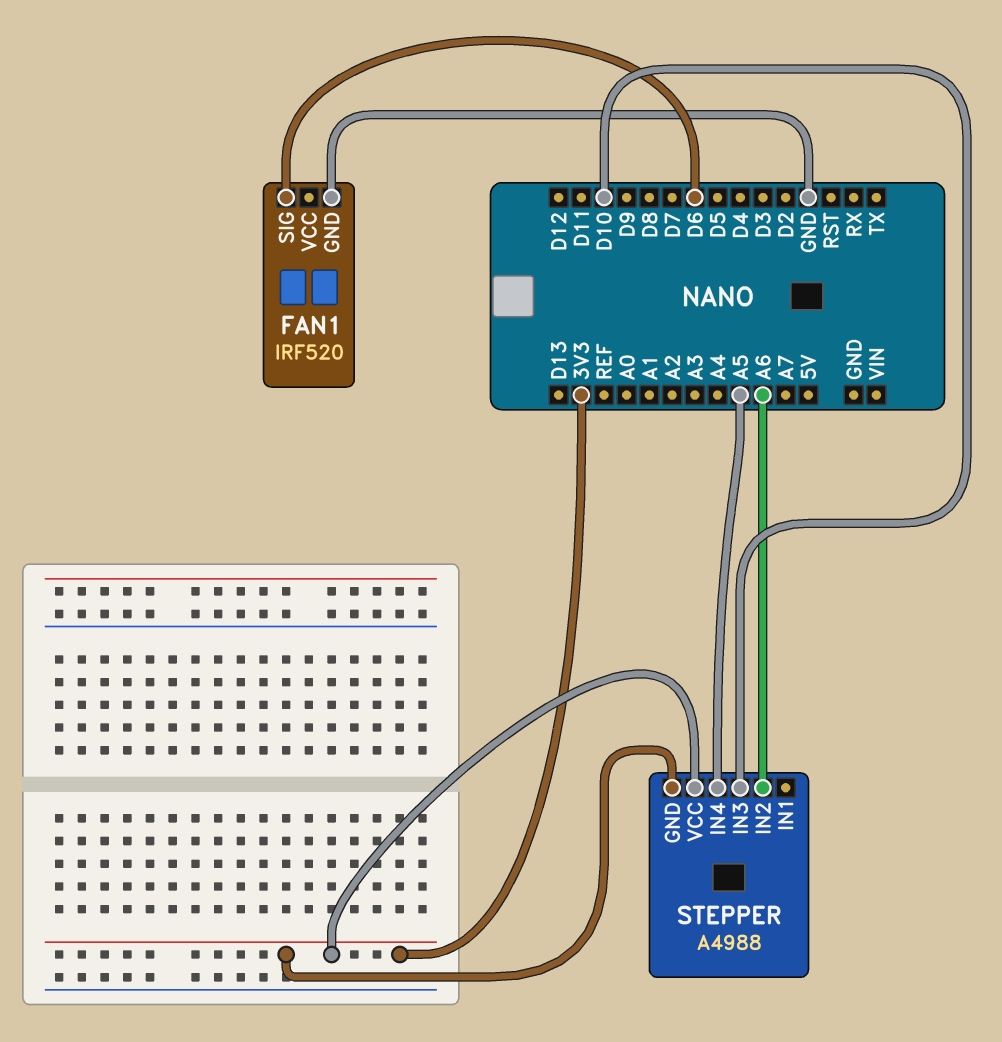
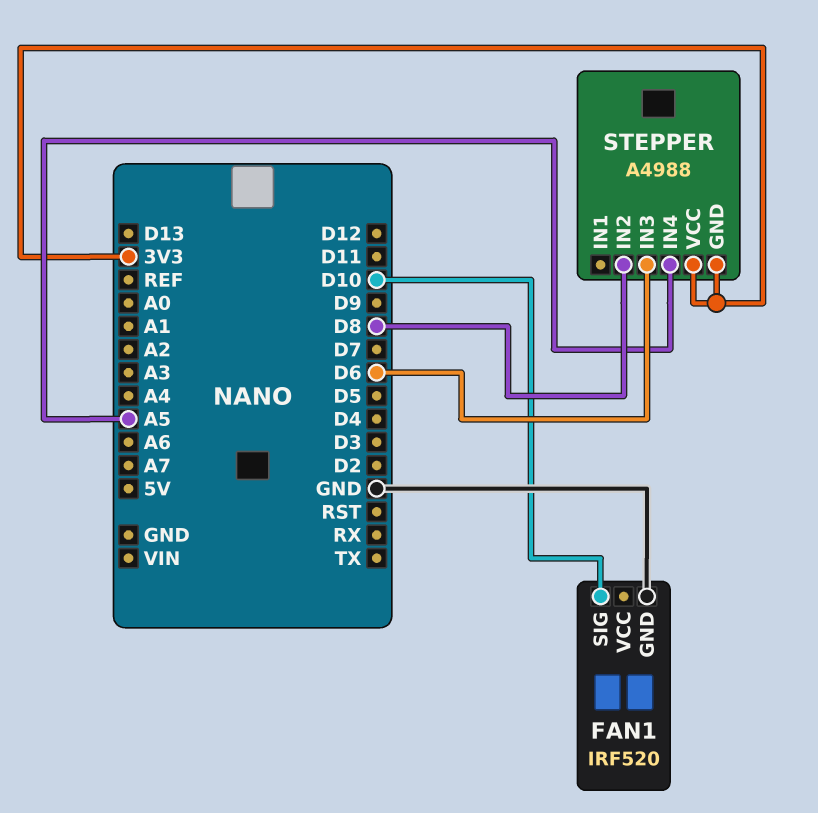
FAN1 pin SIG: D6 -> D10
STEPPER pin IN2: A6 -> D8
STEPPER pin IN3: D10 -> D6

